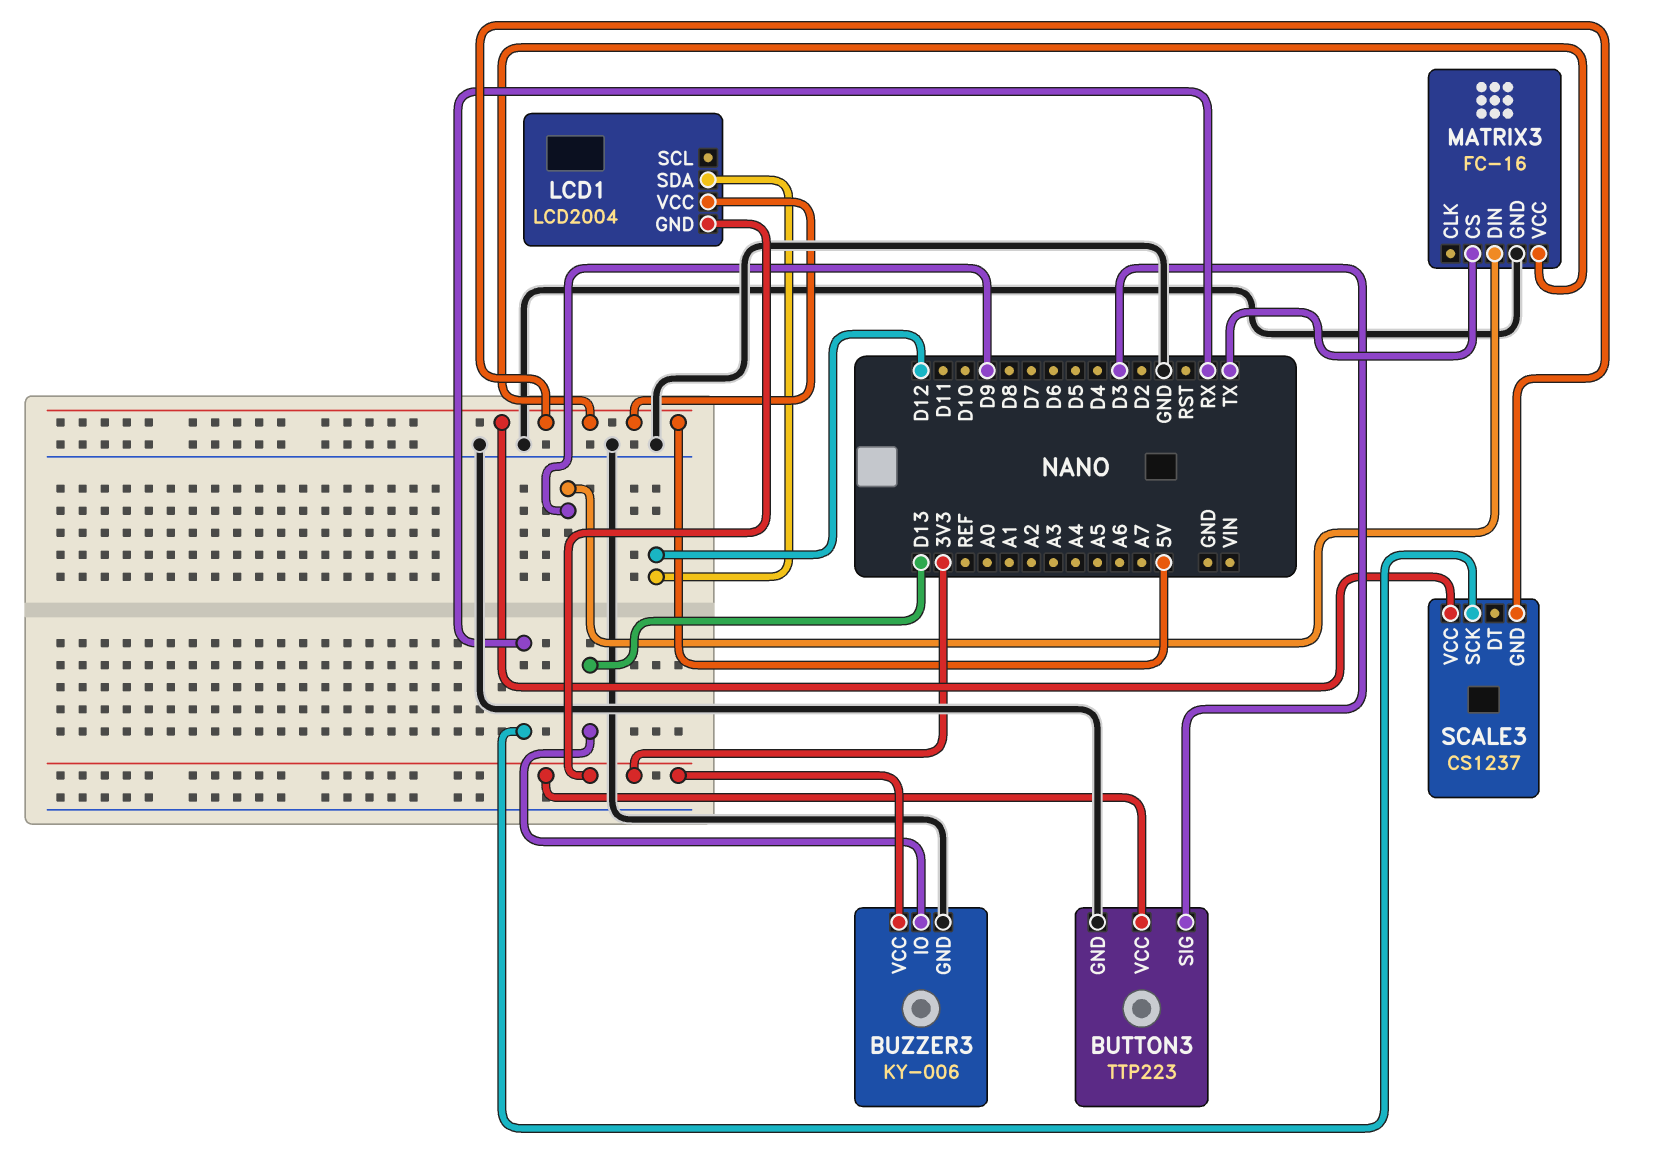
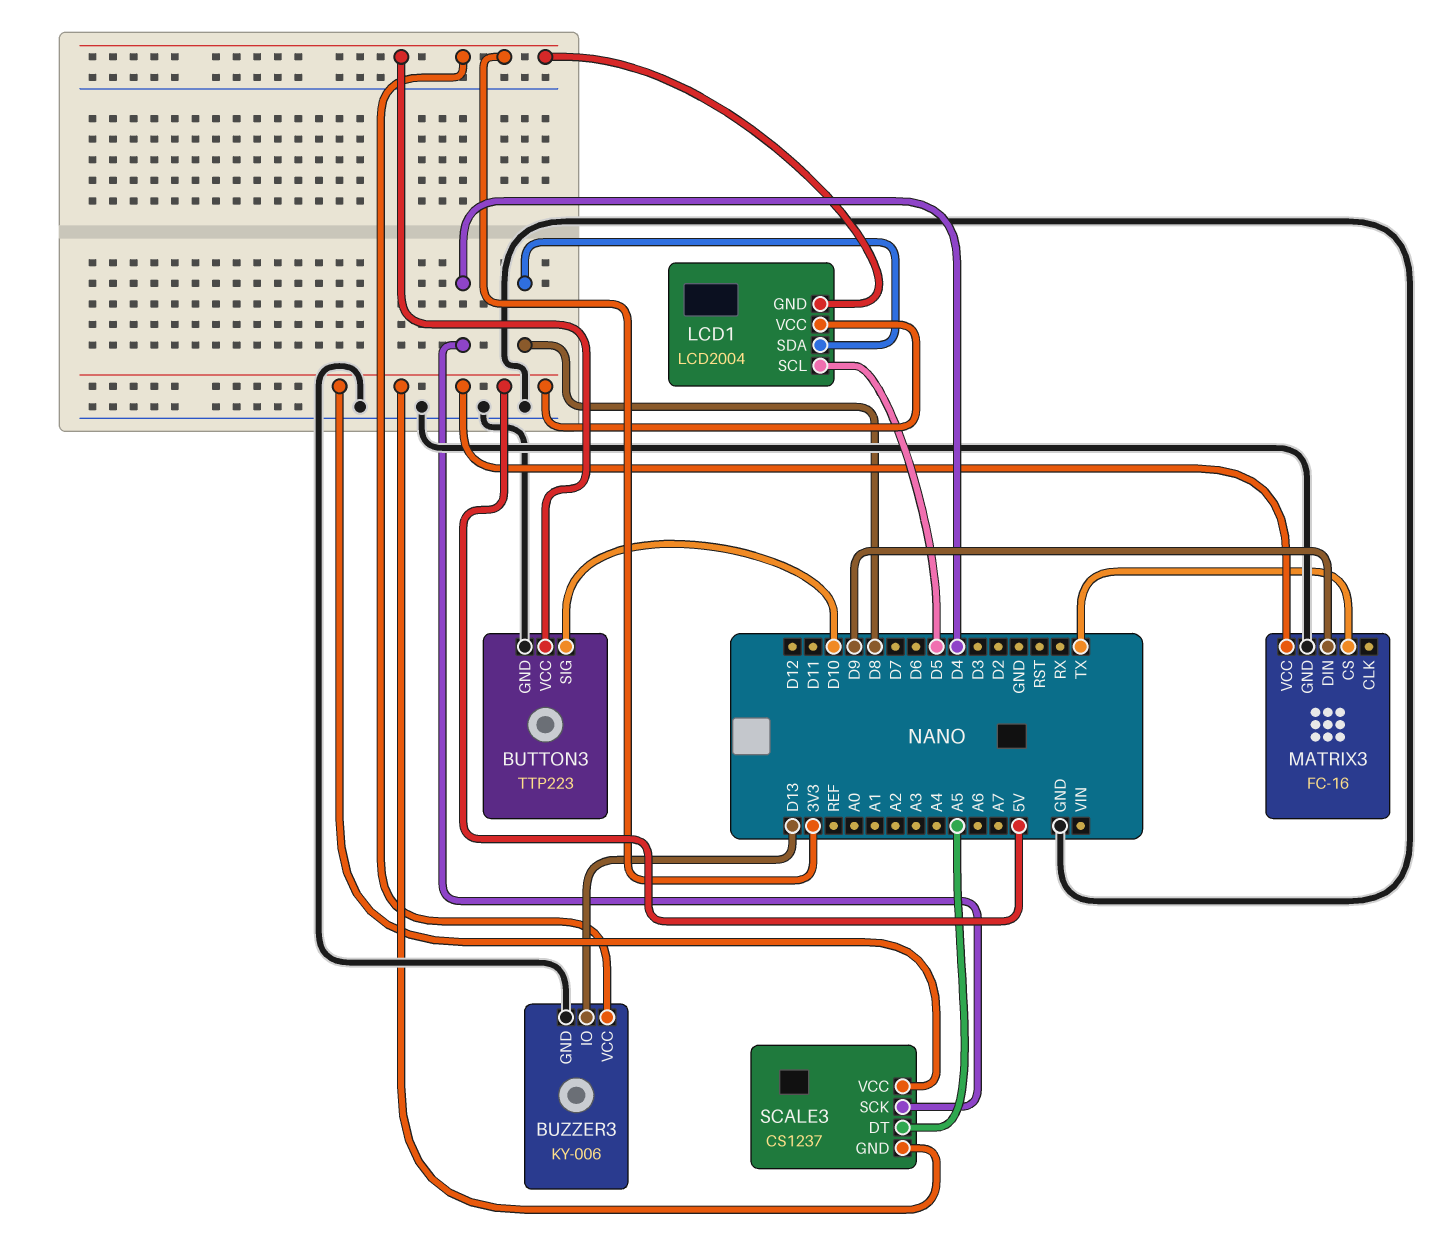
BUTTON3 pin SIG: D3 -> D10
LCD1 pin SCL: none -> D5
LCD1 pin SDA: D12 -> D8
SCALE3 pin DT: none -> A5
SCALE3 pin SCK: RX -> D4

